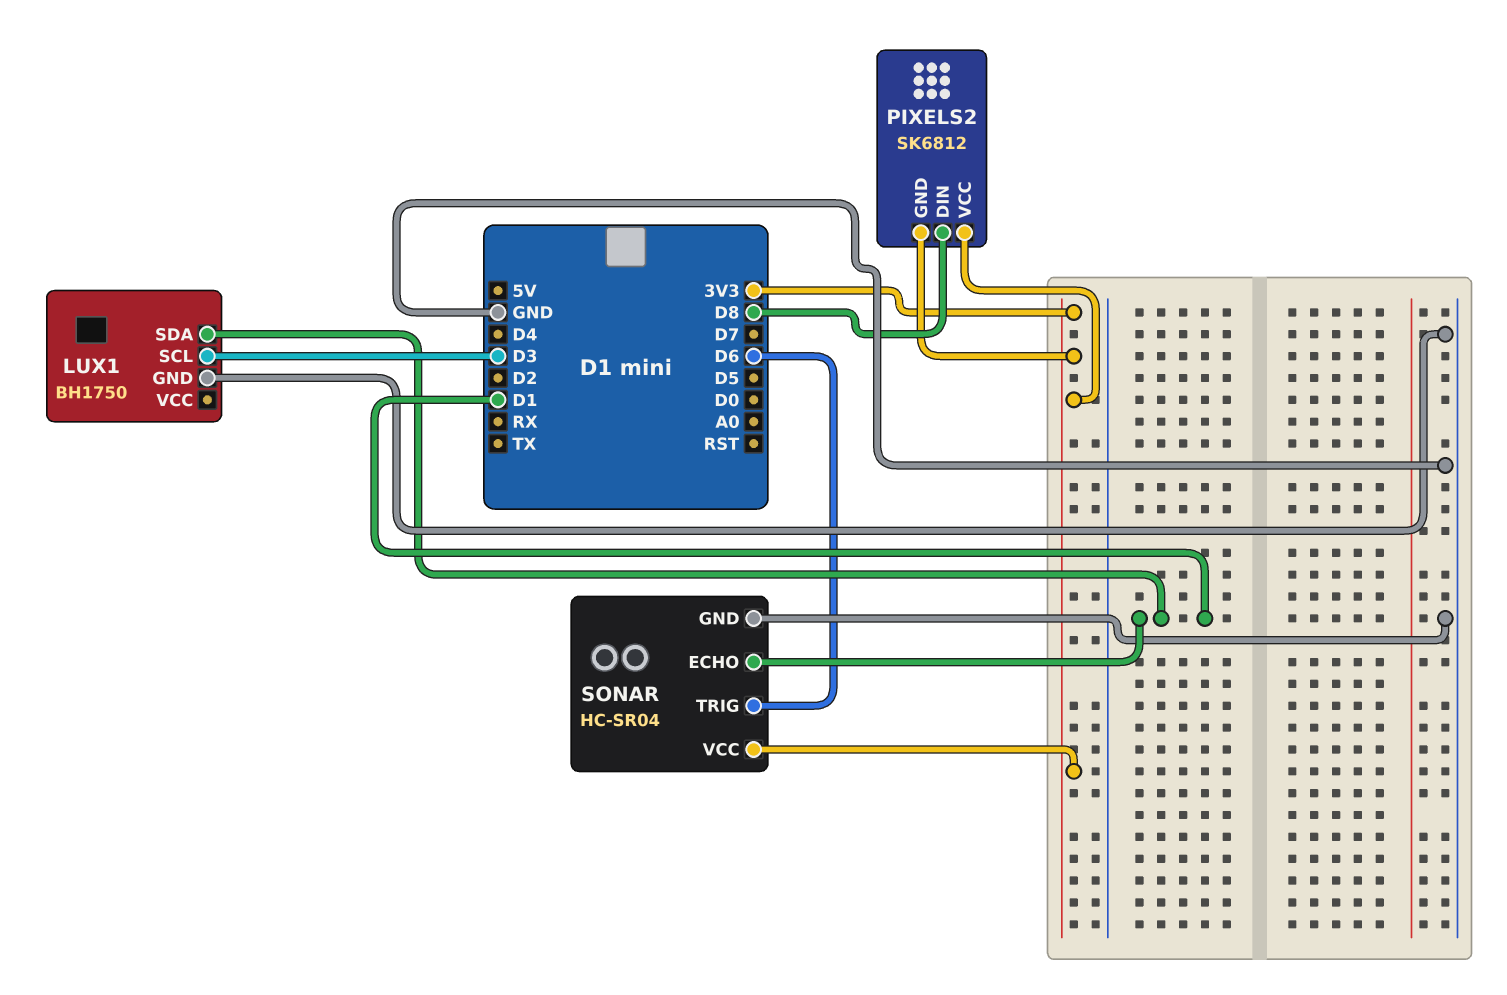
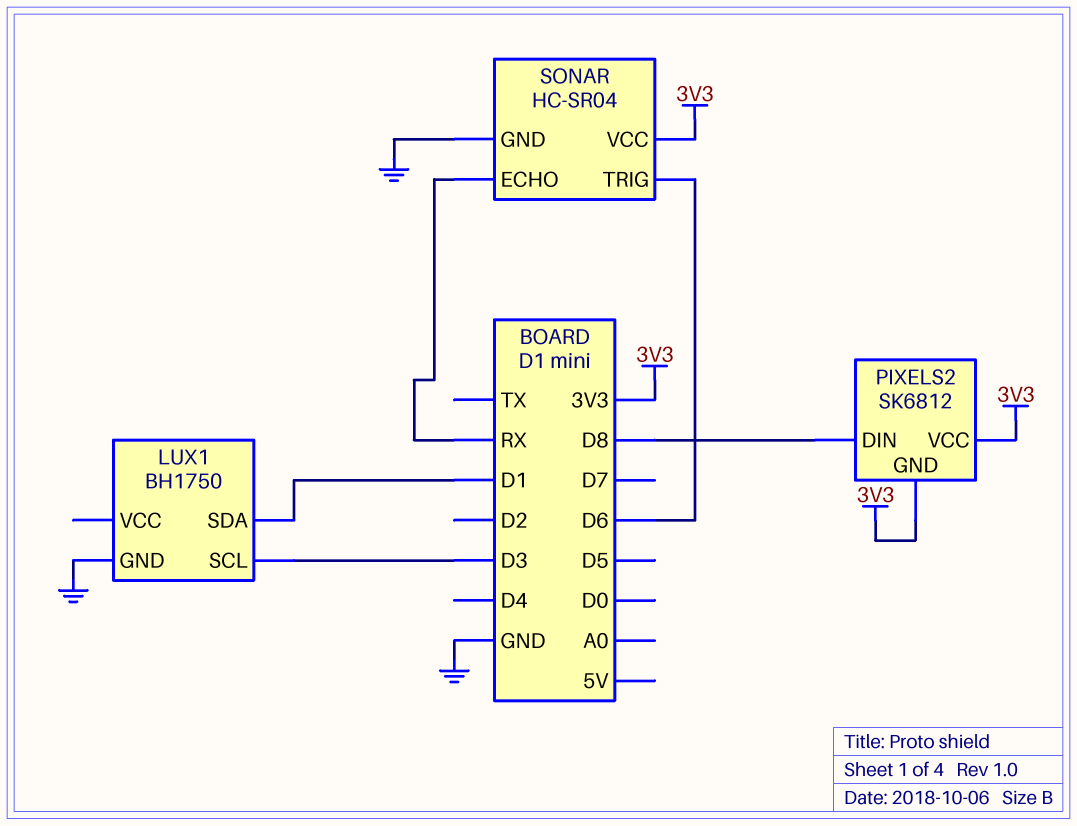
SONAR pin ECHO: D1 -> RX

